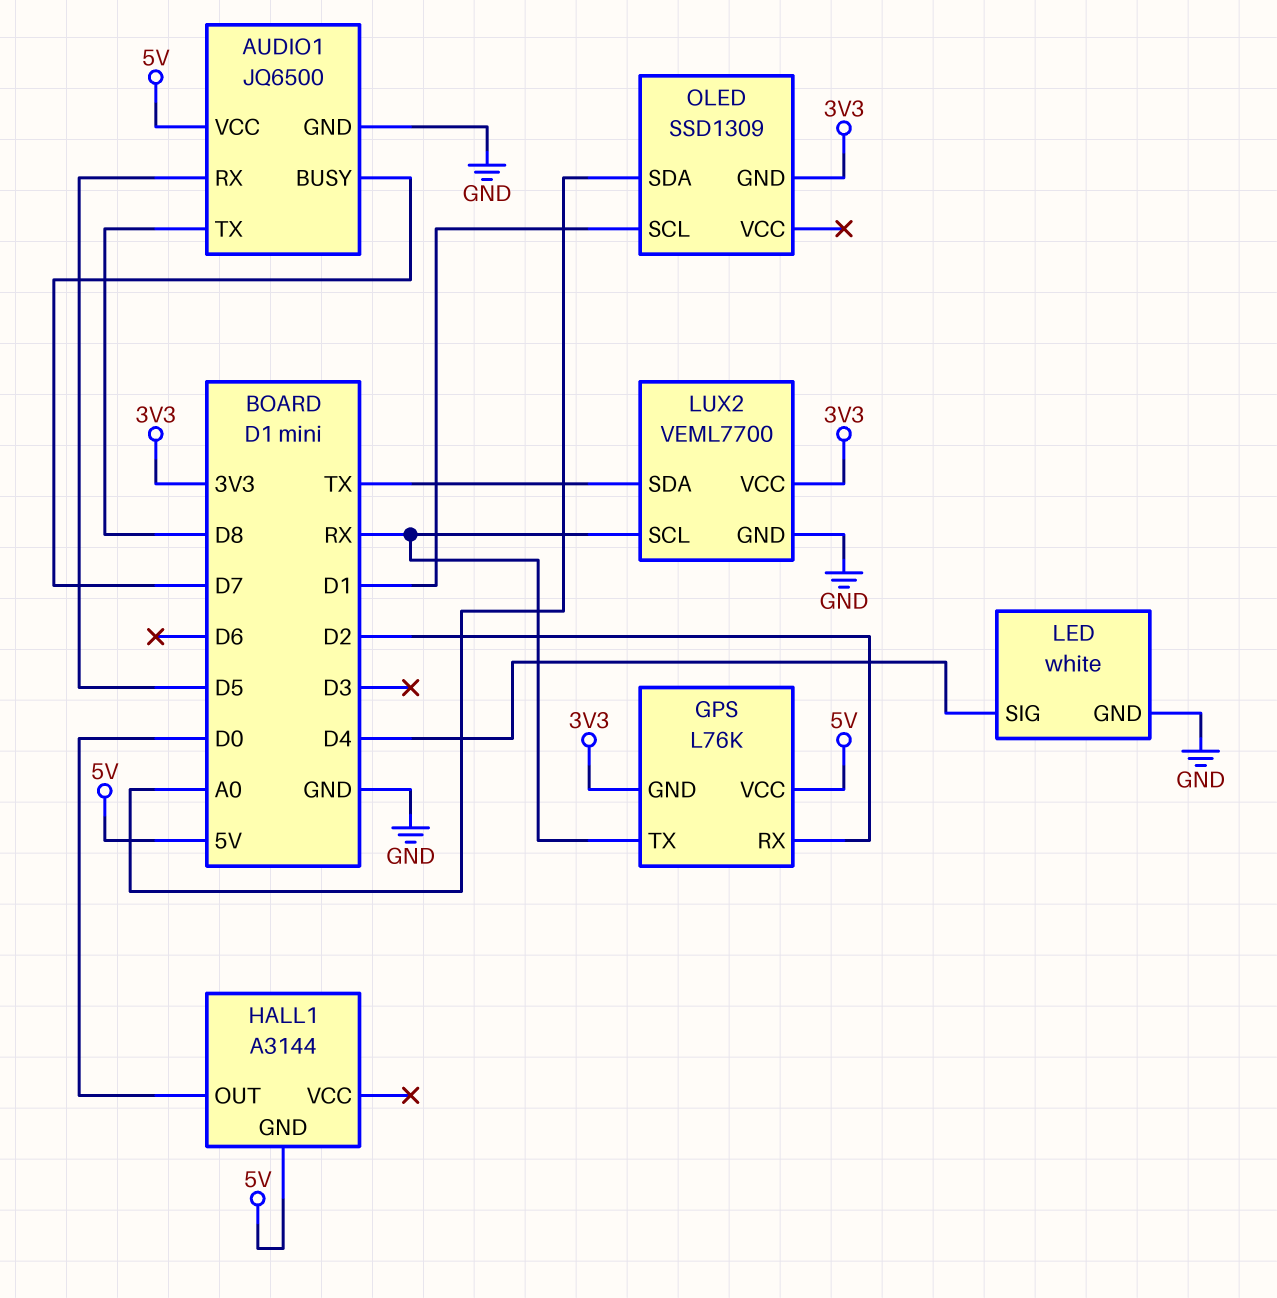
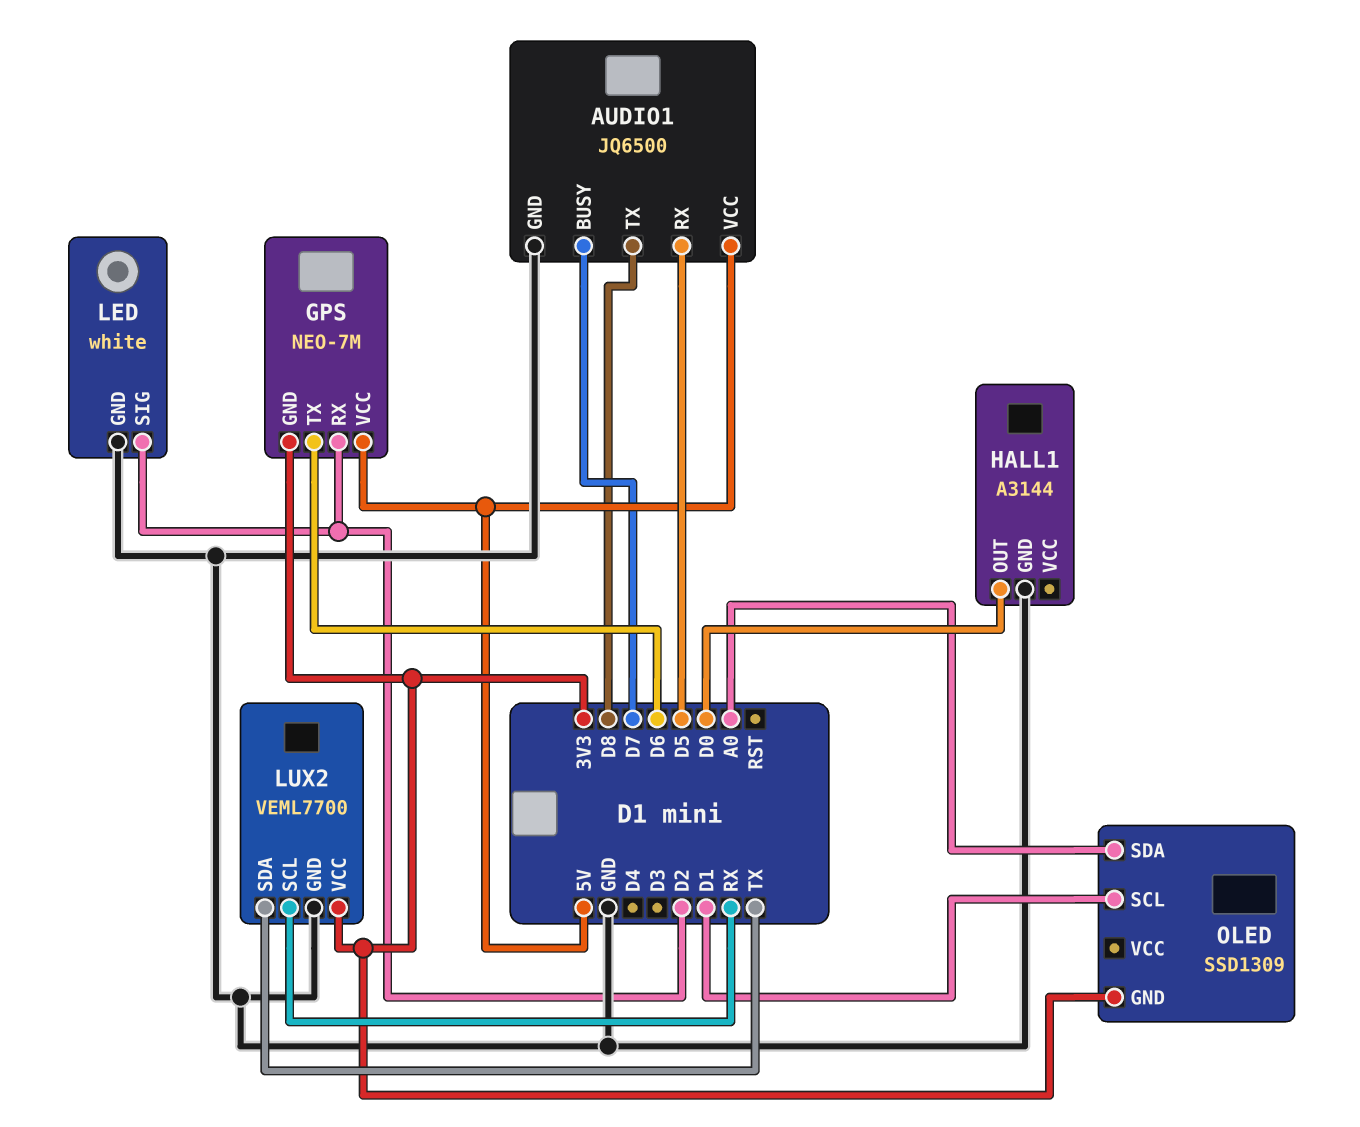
GPS: L76K -> NEO-7M
GPS pin TX: RX -> D6
HALL1 pin GND: 5V -> GND
LED pin SIG: D4 -> D2

